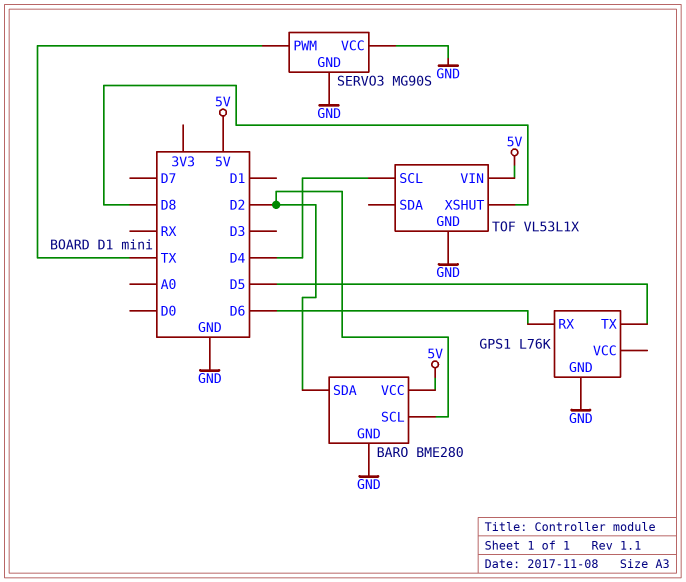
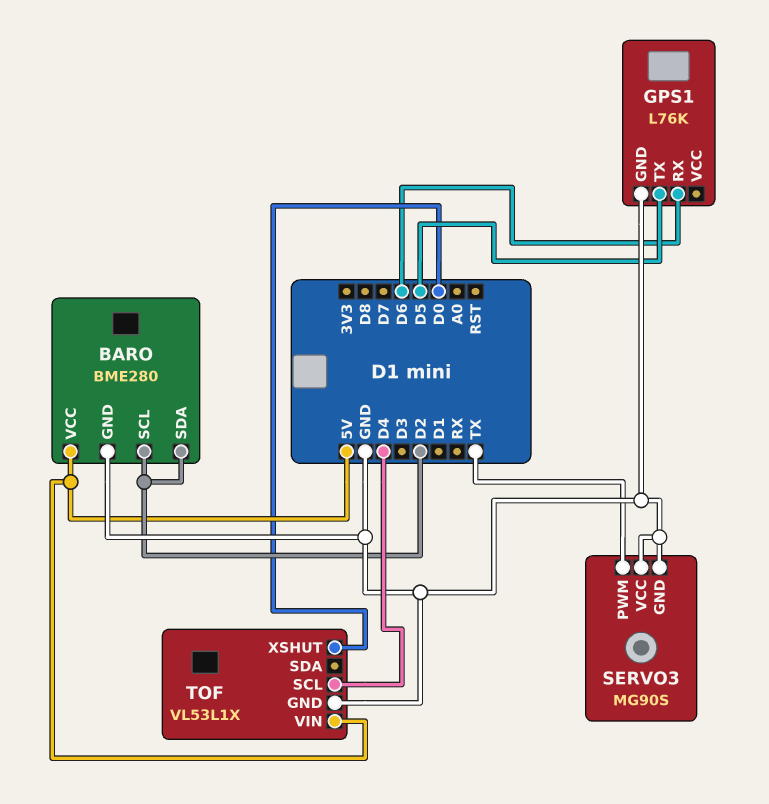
TOF pin XSHUT: D8 -> D0

